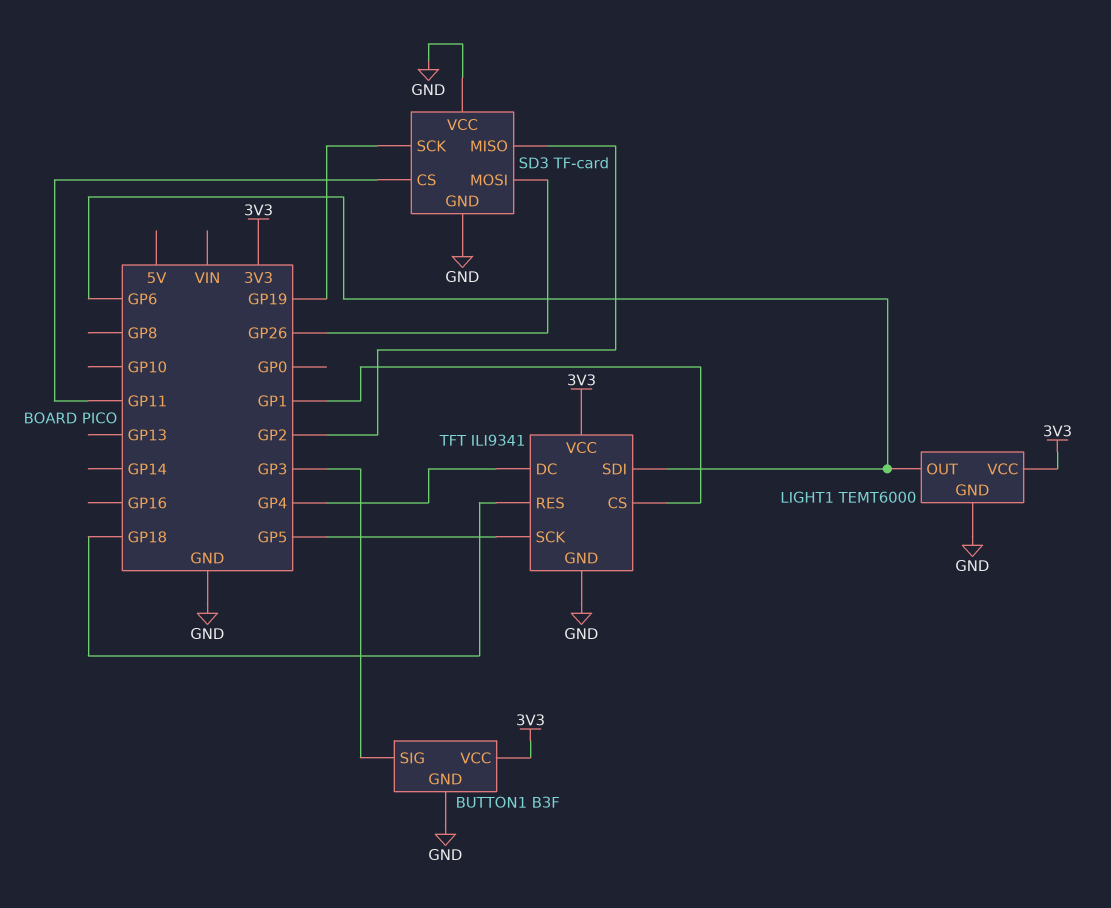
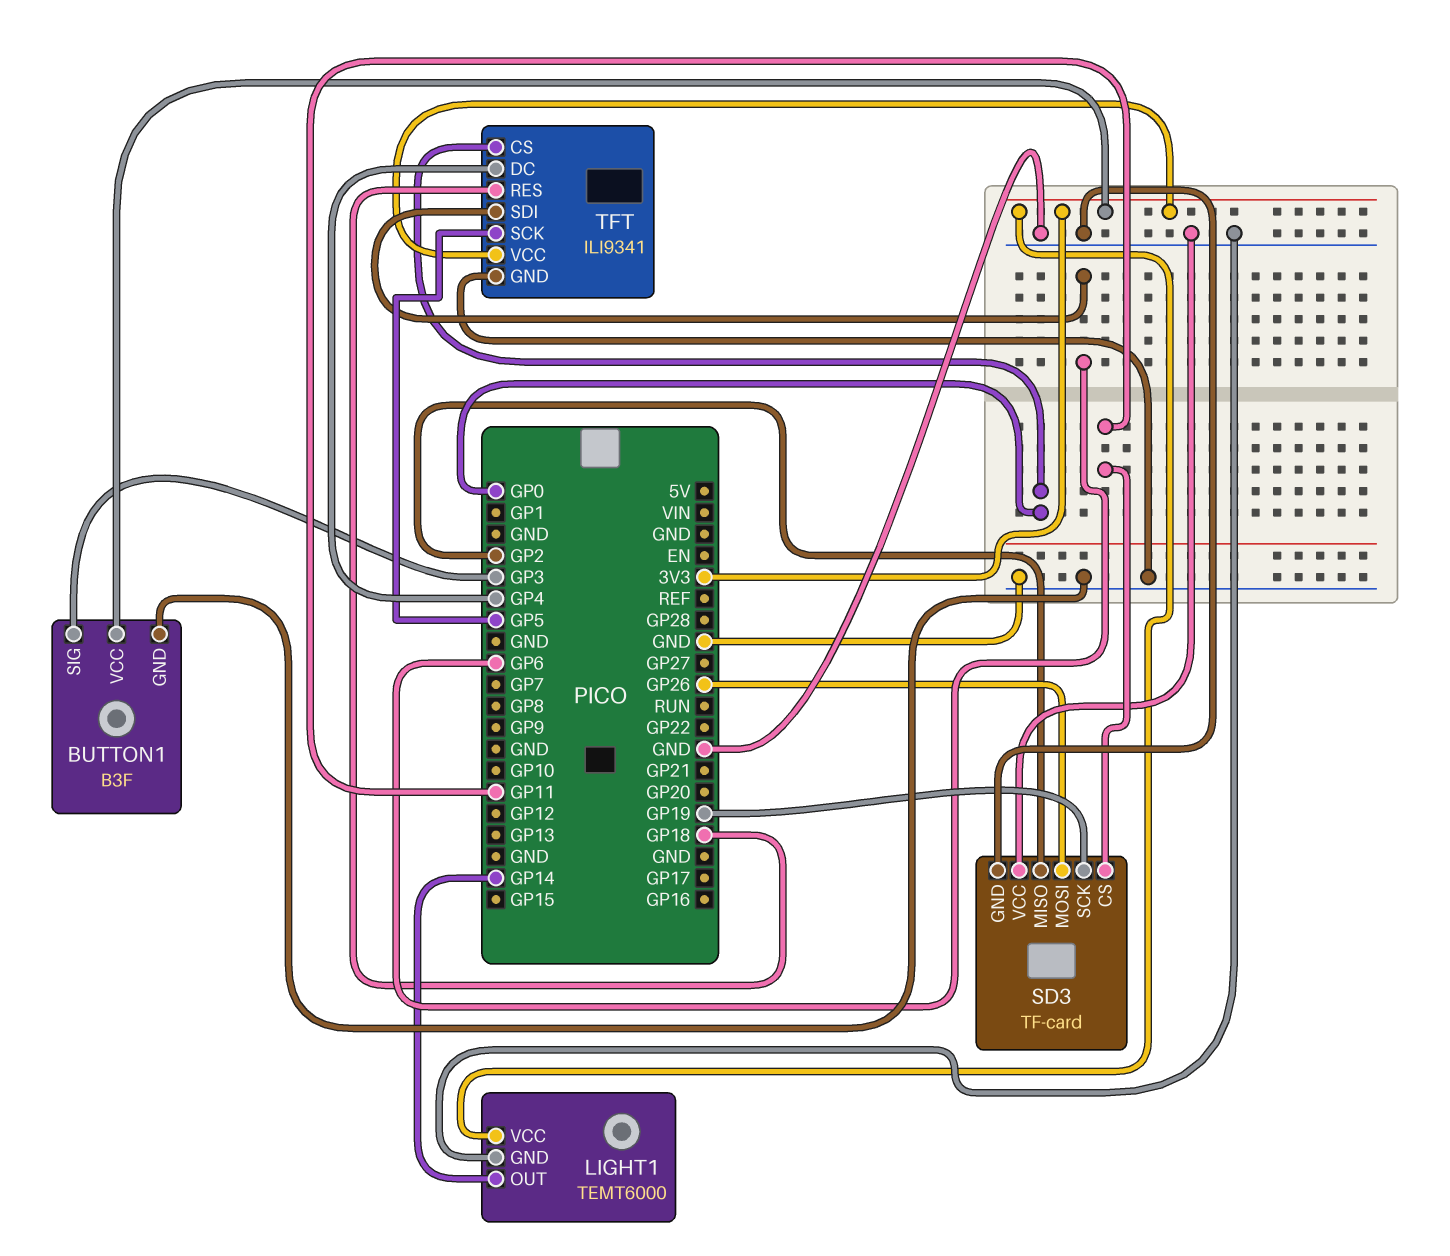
LIGHT1 pin OUT: GP6 -> GP14
TFT pin CS: GP1 -> GP0

